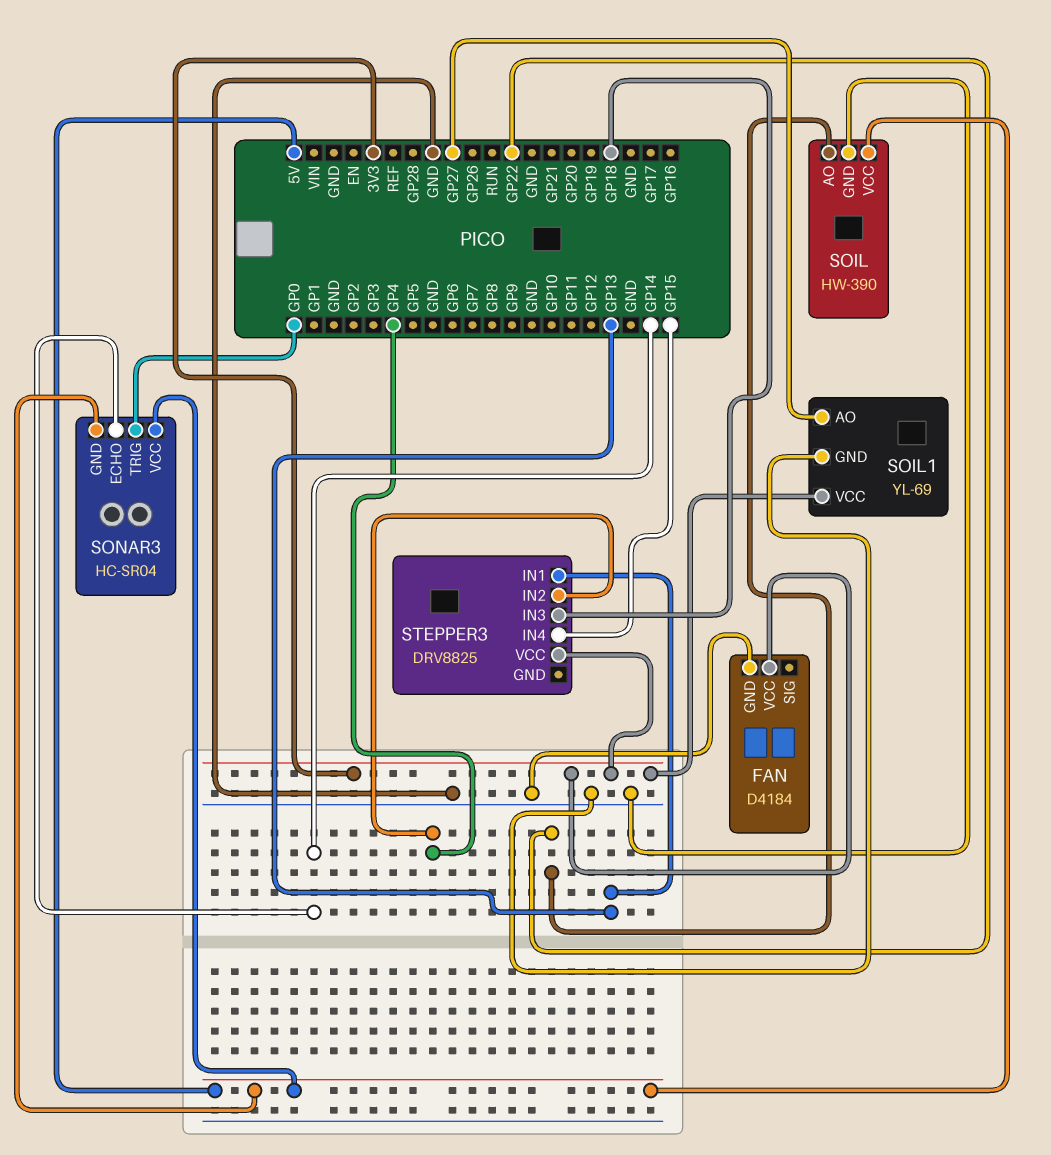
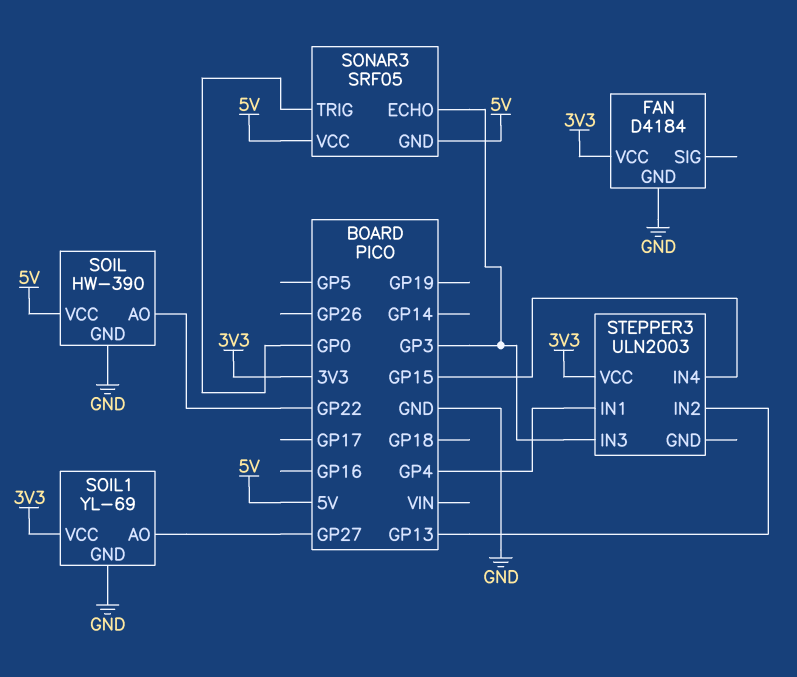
SONAR3: HC-SR04 -> SRF05
SONAR3 pin ECHO: GP14 -> GP3
STEPPER3: DRV8825 -> ULN2003
STEPPER3 pin IN1: GP13 -> GP4
STEPPER3 pin IN2: GP4 -> GP13
STEPPER3 pin IN3: GP18 -> GP3

